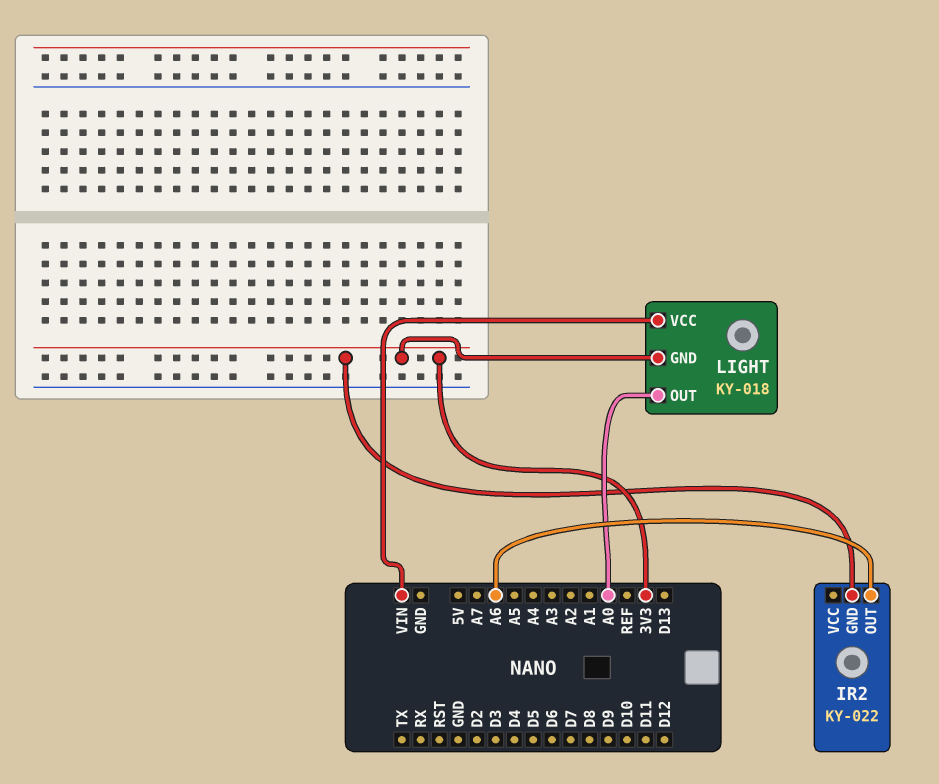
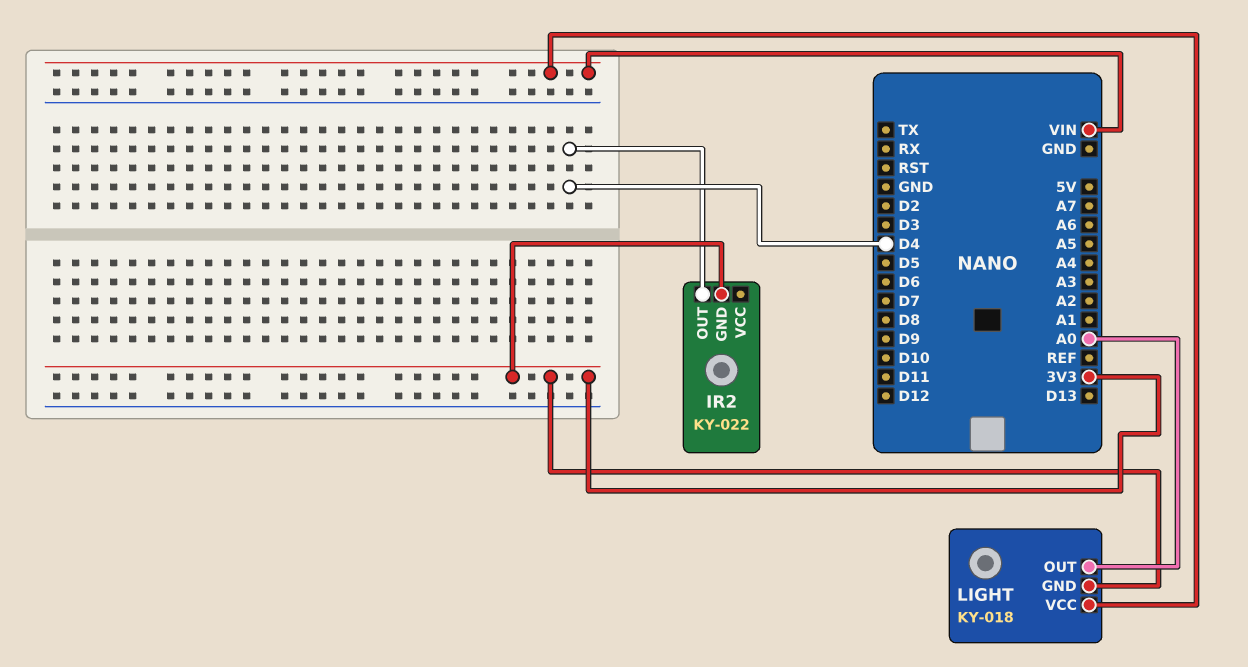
IR2 pin OUT: A6 -> D4

